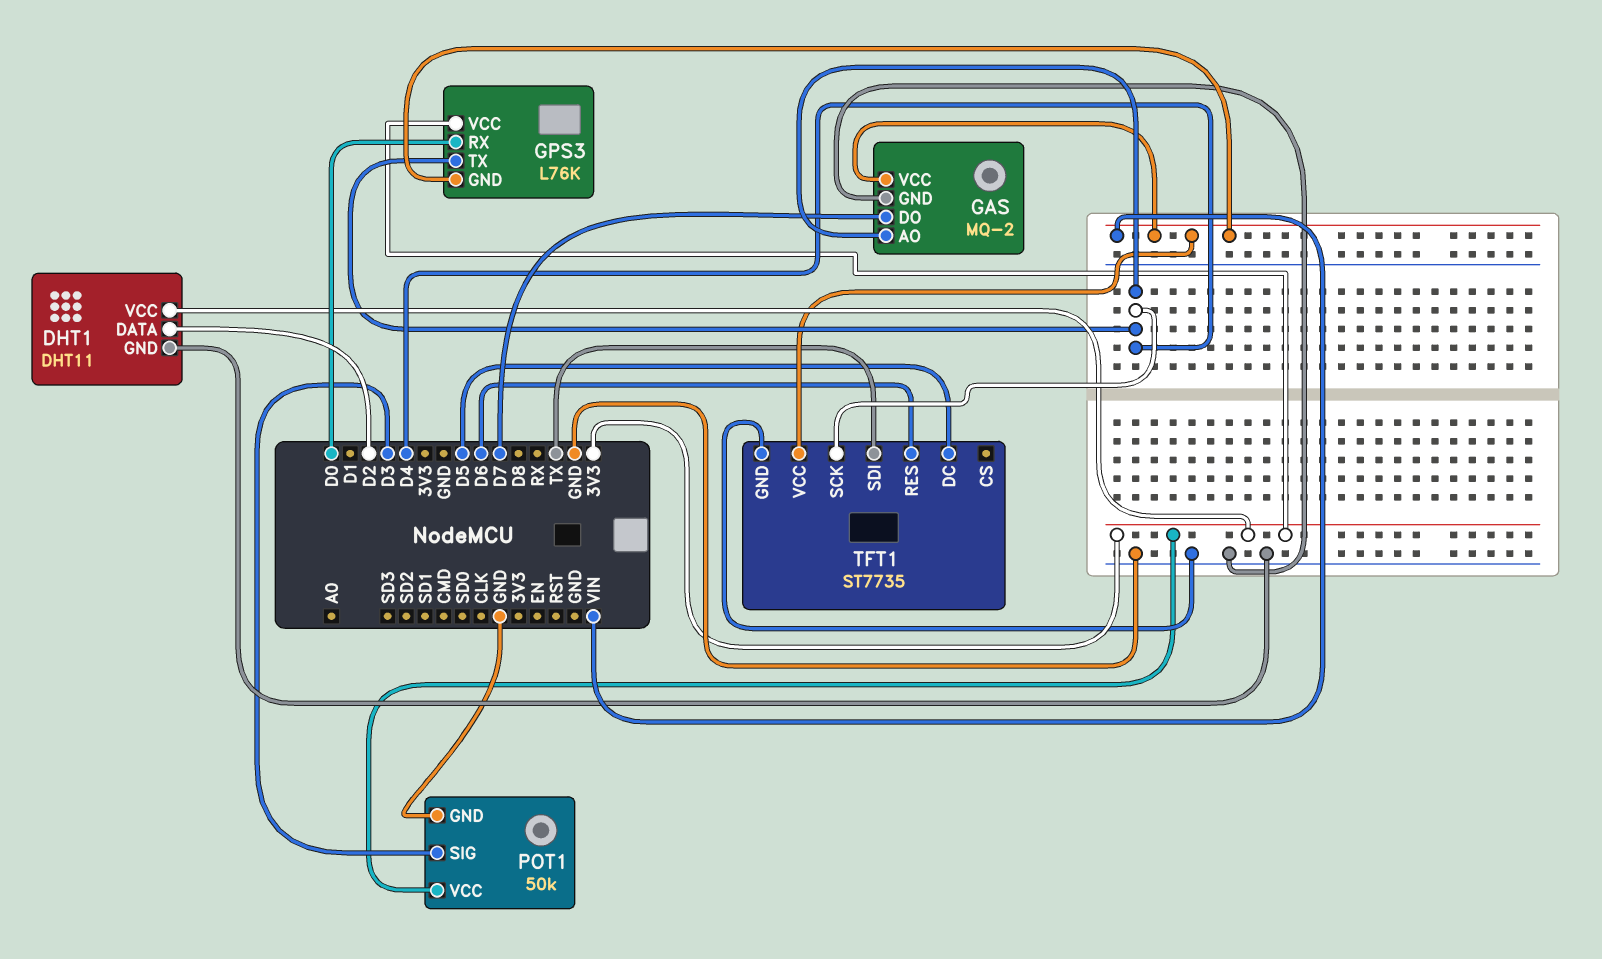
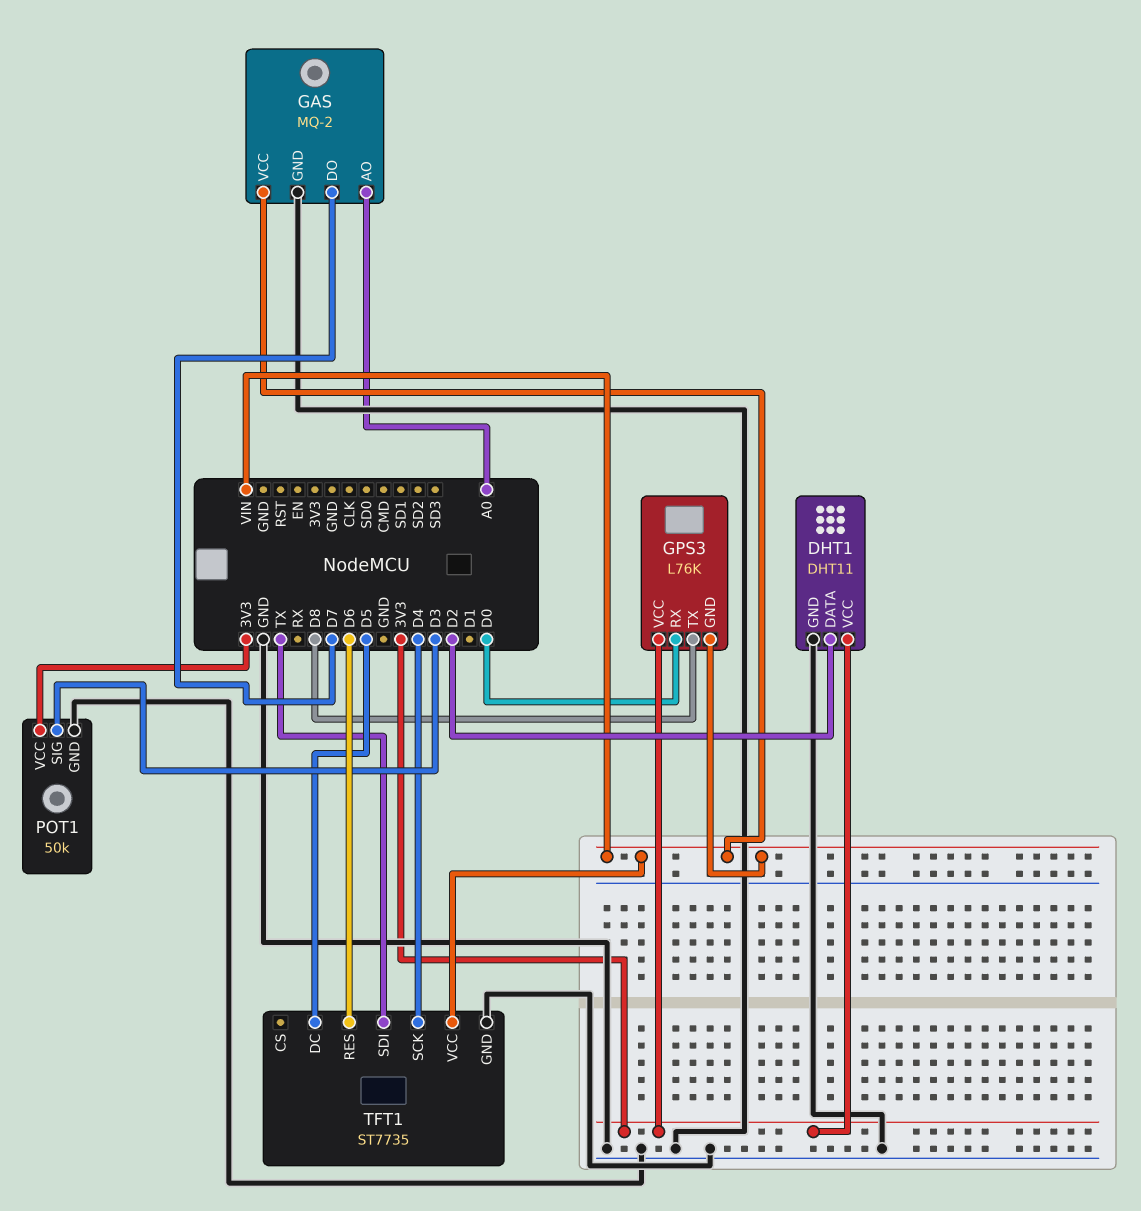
GAS pin AO: D4 -> A0
GPS3 pin TX: D4 -> D8

